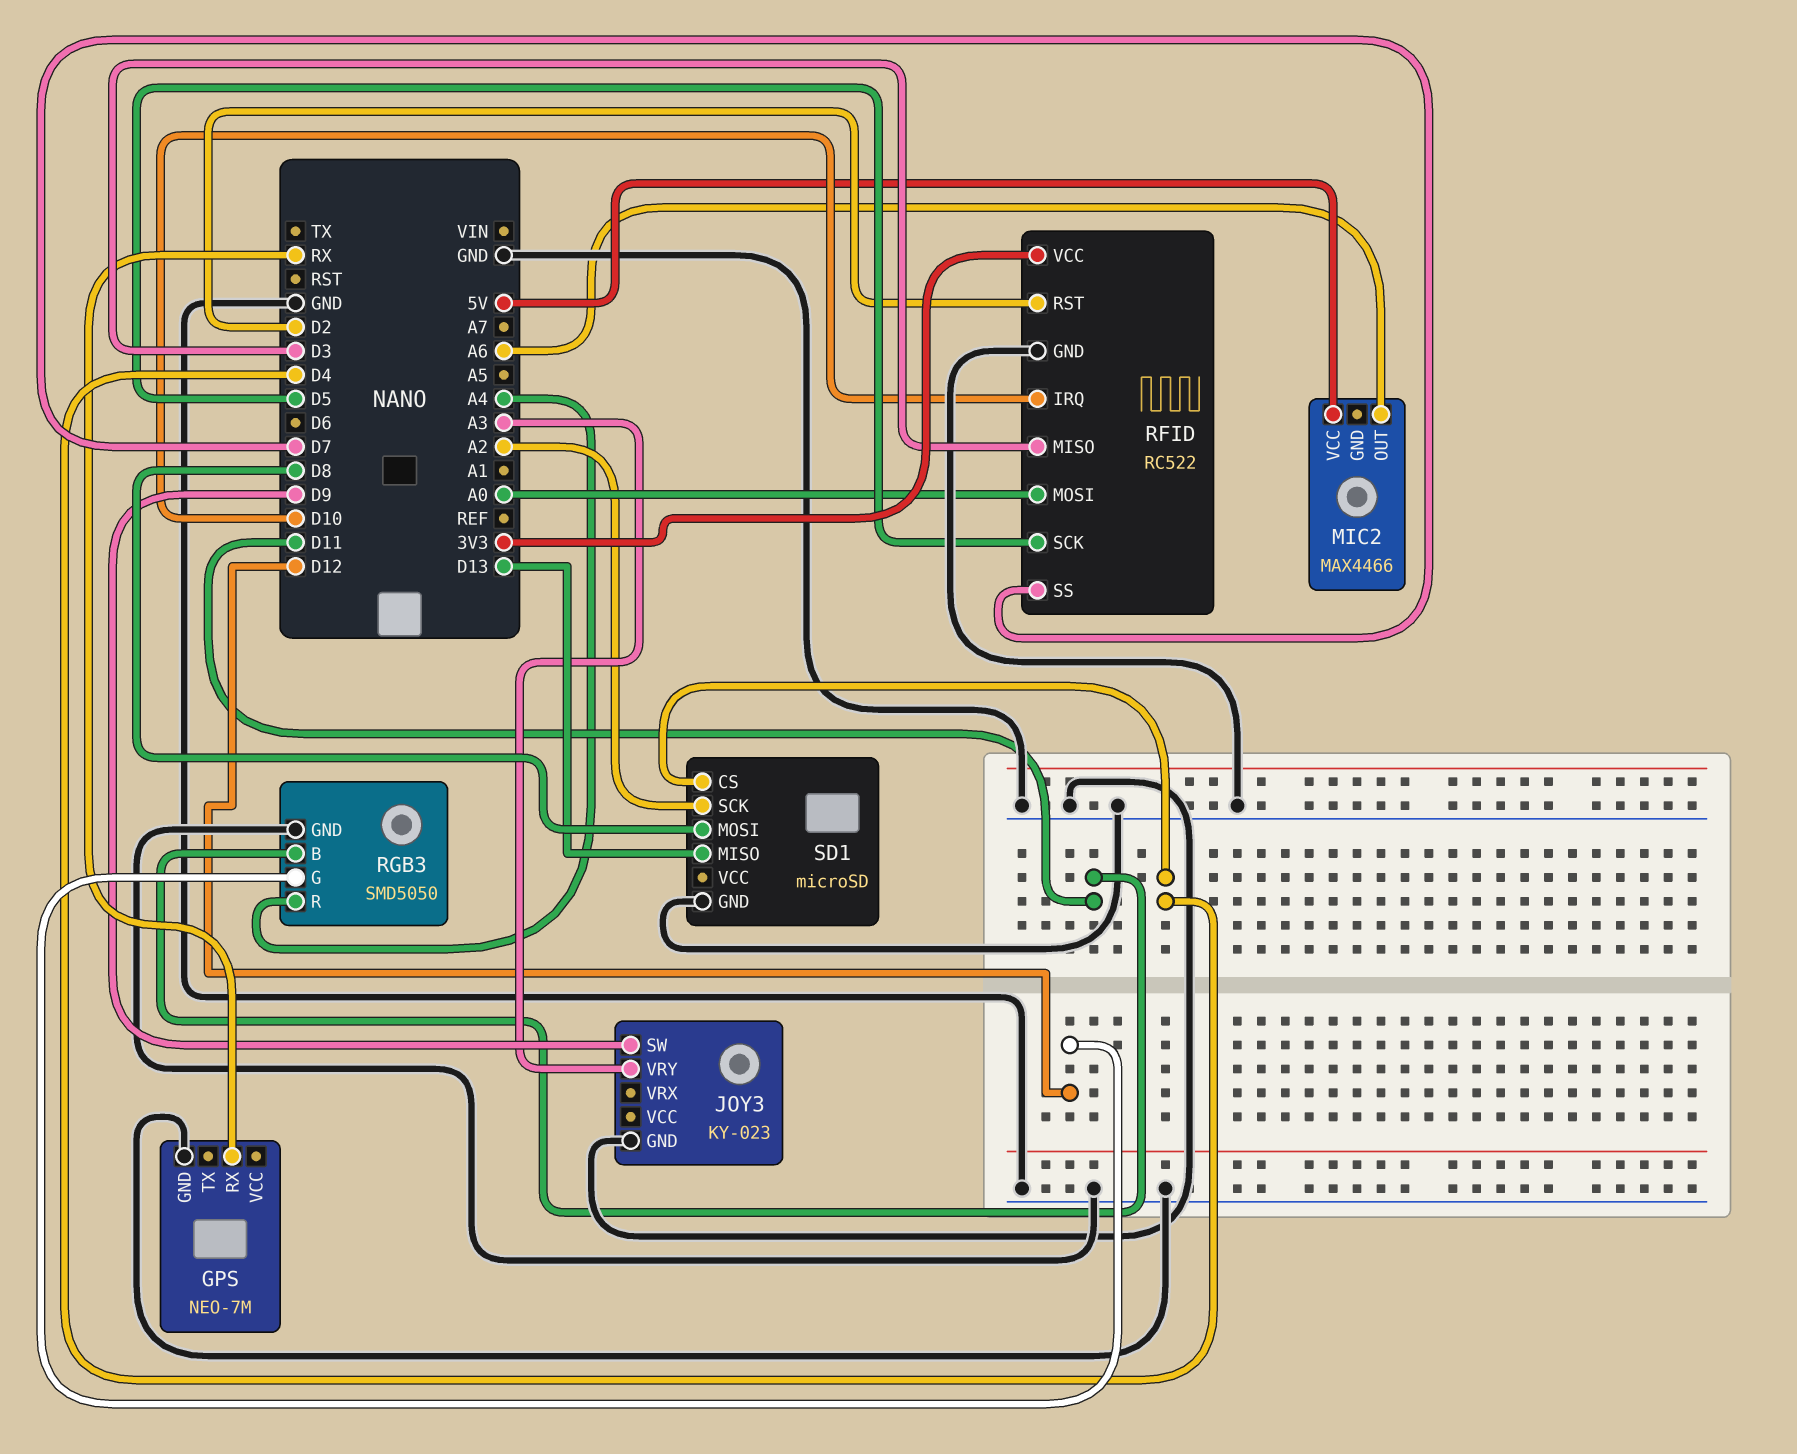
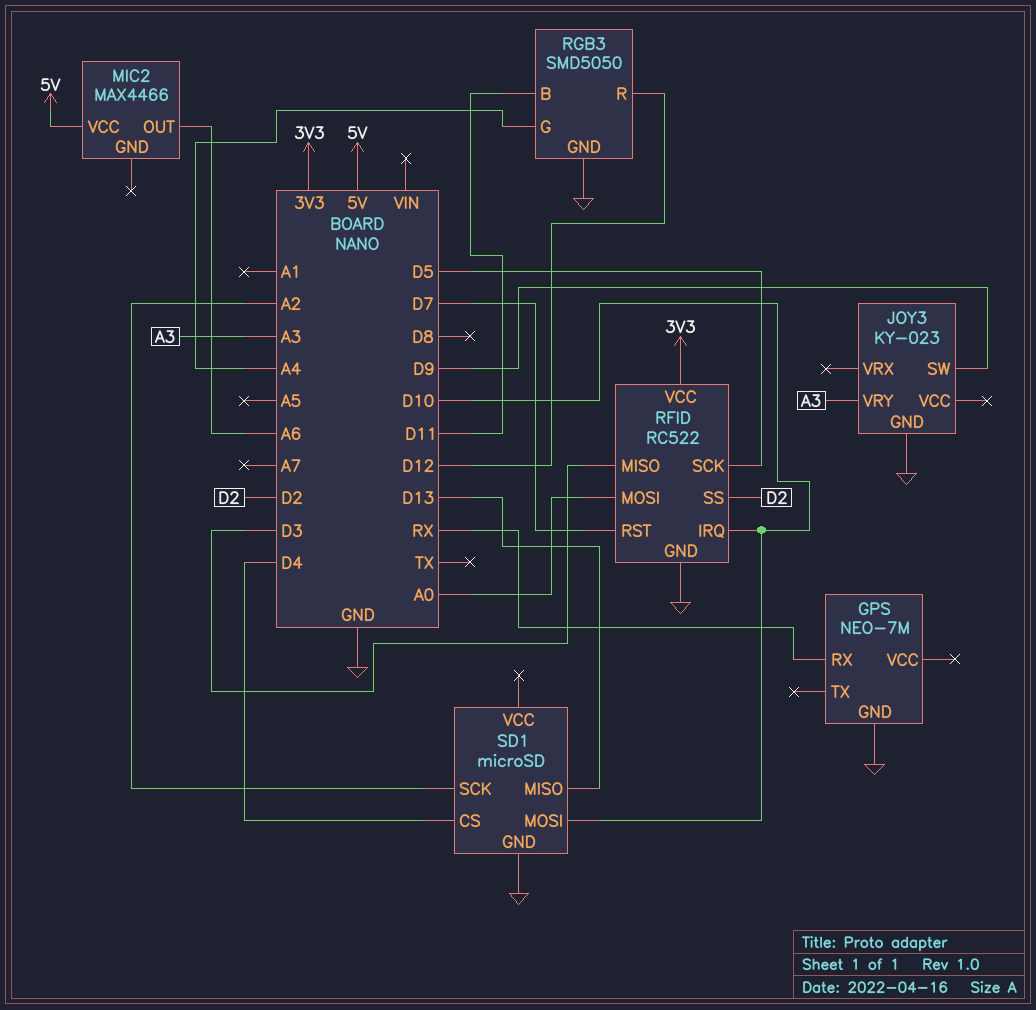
RFID pin RST: D2 -> D7
RFID pin SS: D7 -> D2
RGB3 pin G: D12 -> A4
RGB3 pin R: A4 -> D12
SD1 pin MOSI: D8 -> D10

